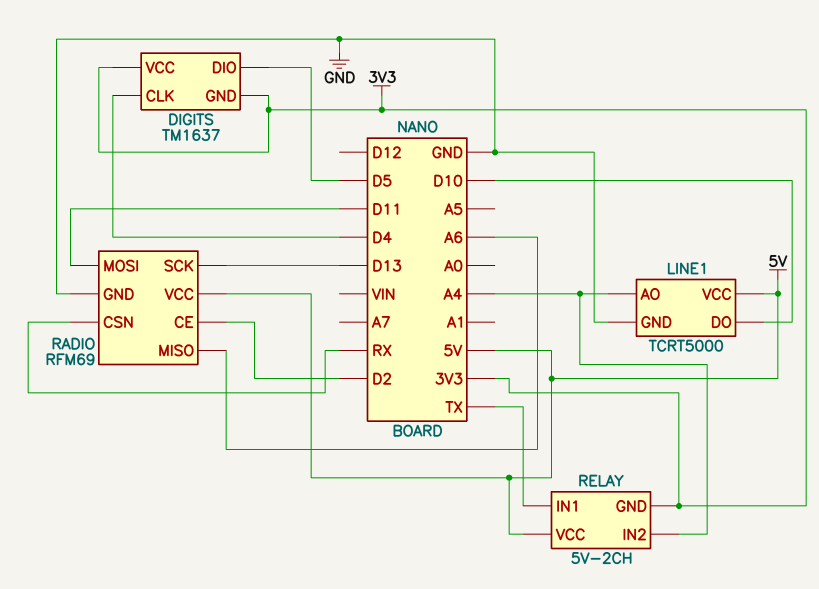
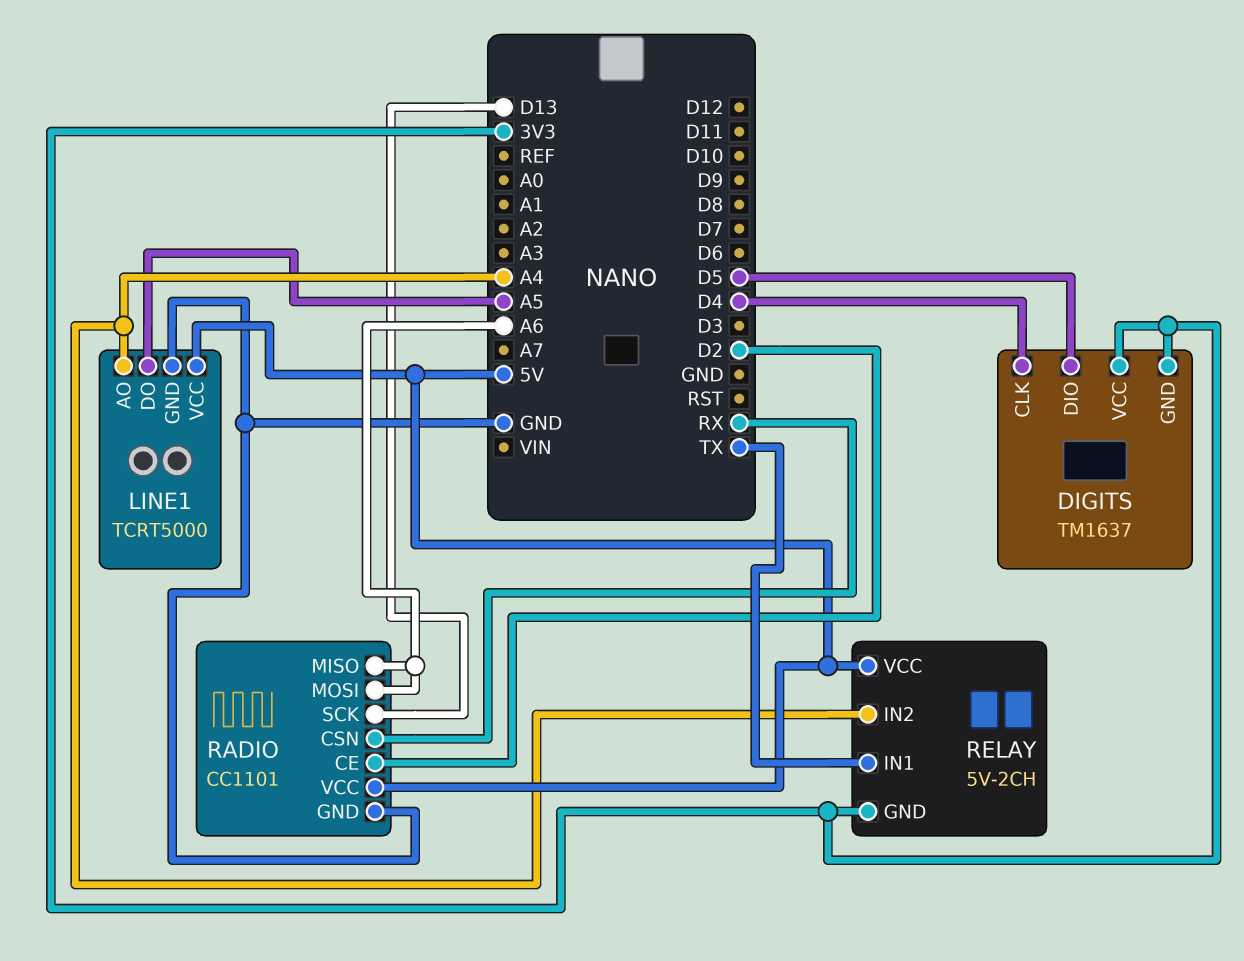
LINE1 pin DO: D10 -> A5
RADIO: RFM69 -> CC1101
RADIO pin MOSI: D11 -> A6

